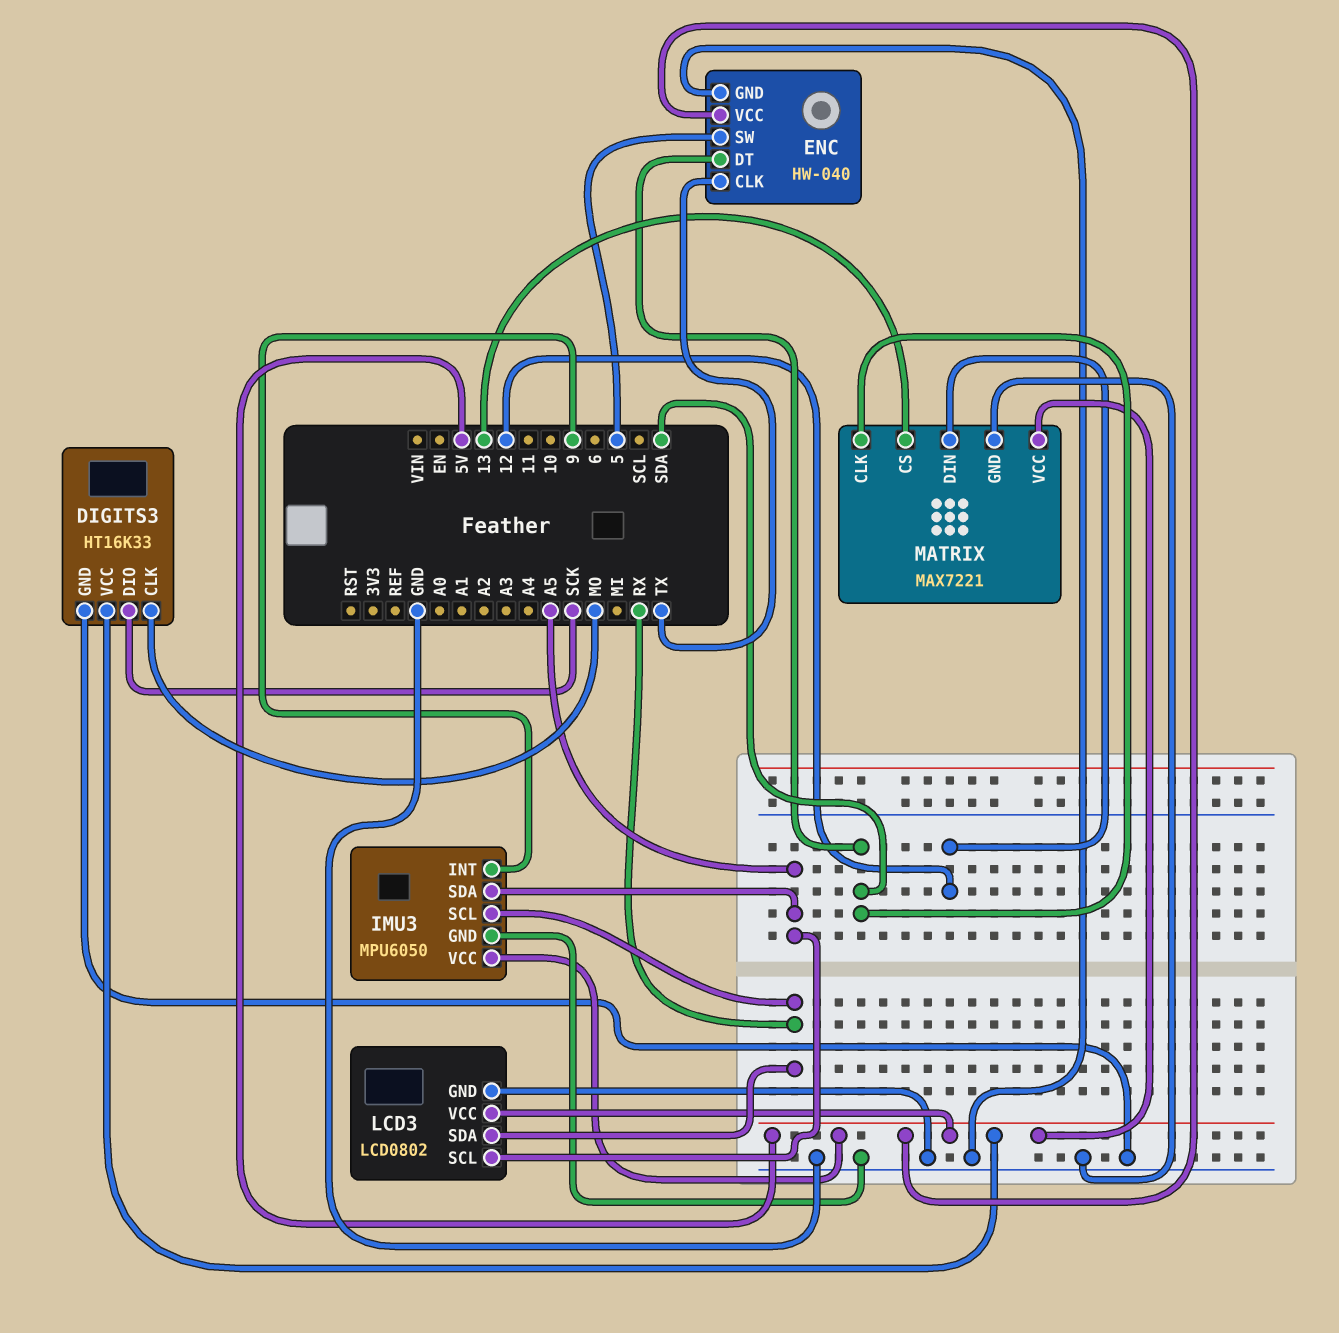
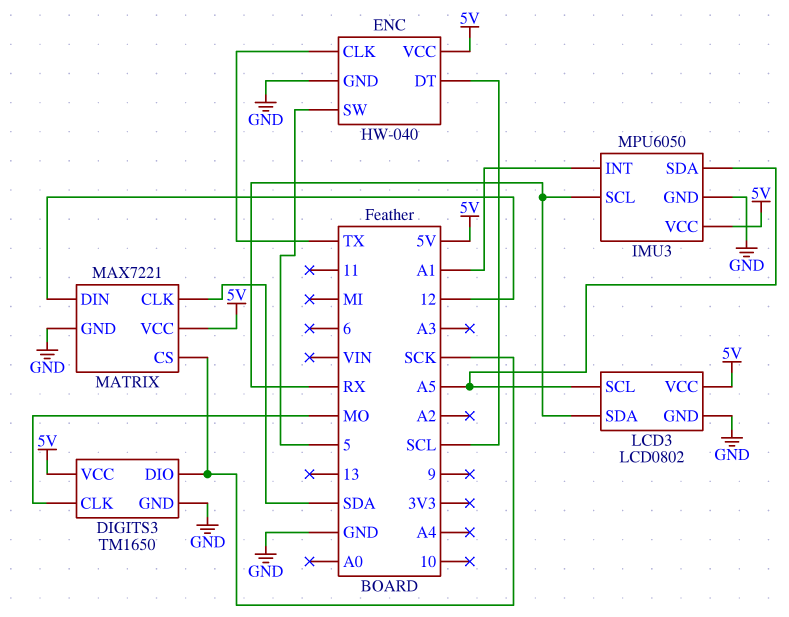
DIGITS3: HT16K33 -> TM1650
ENC pin DT: SDA -> SCL
IMU3 pin INT: 9 -> A1
MATRIX pin CS: 13 -> SCK

